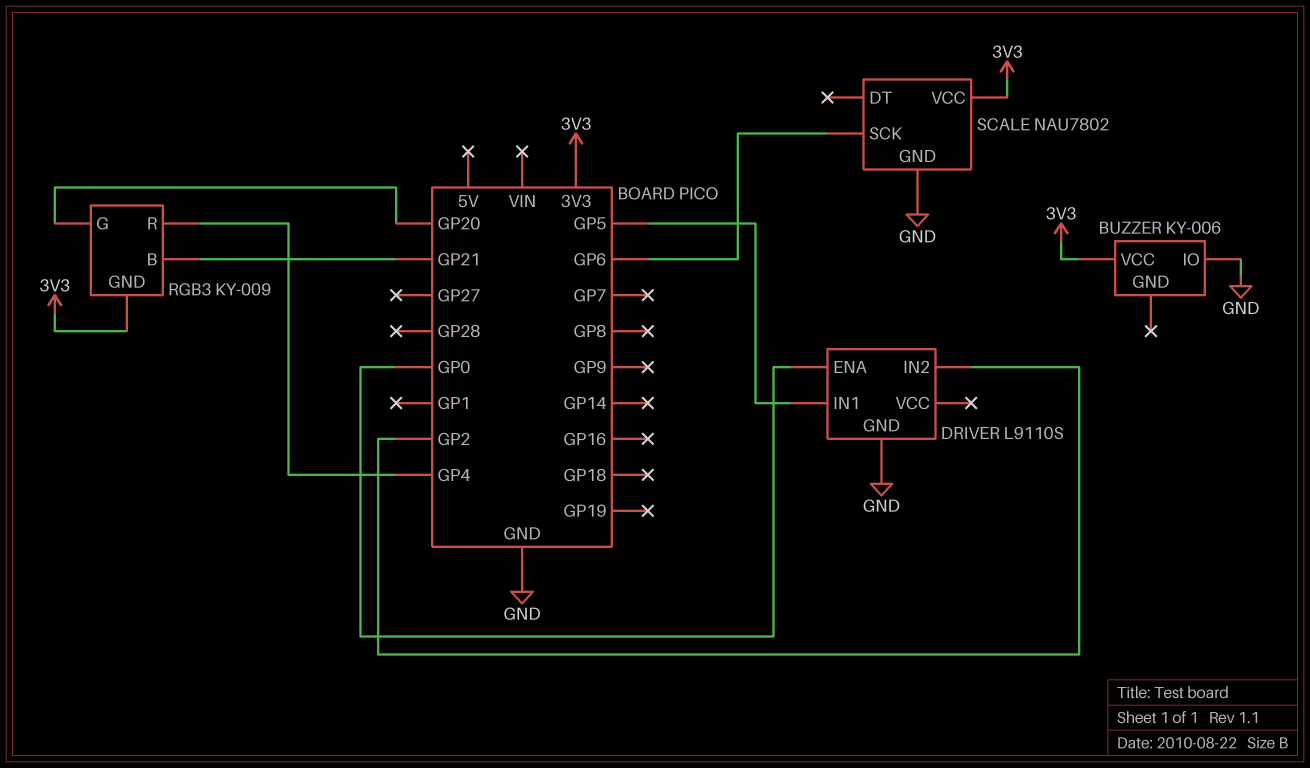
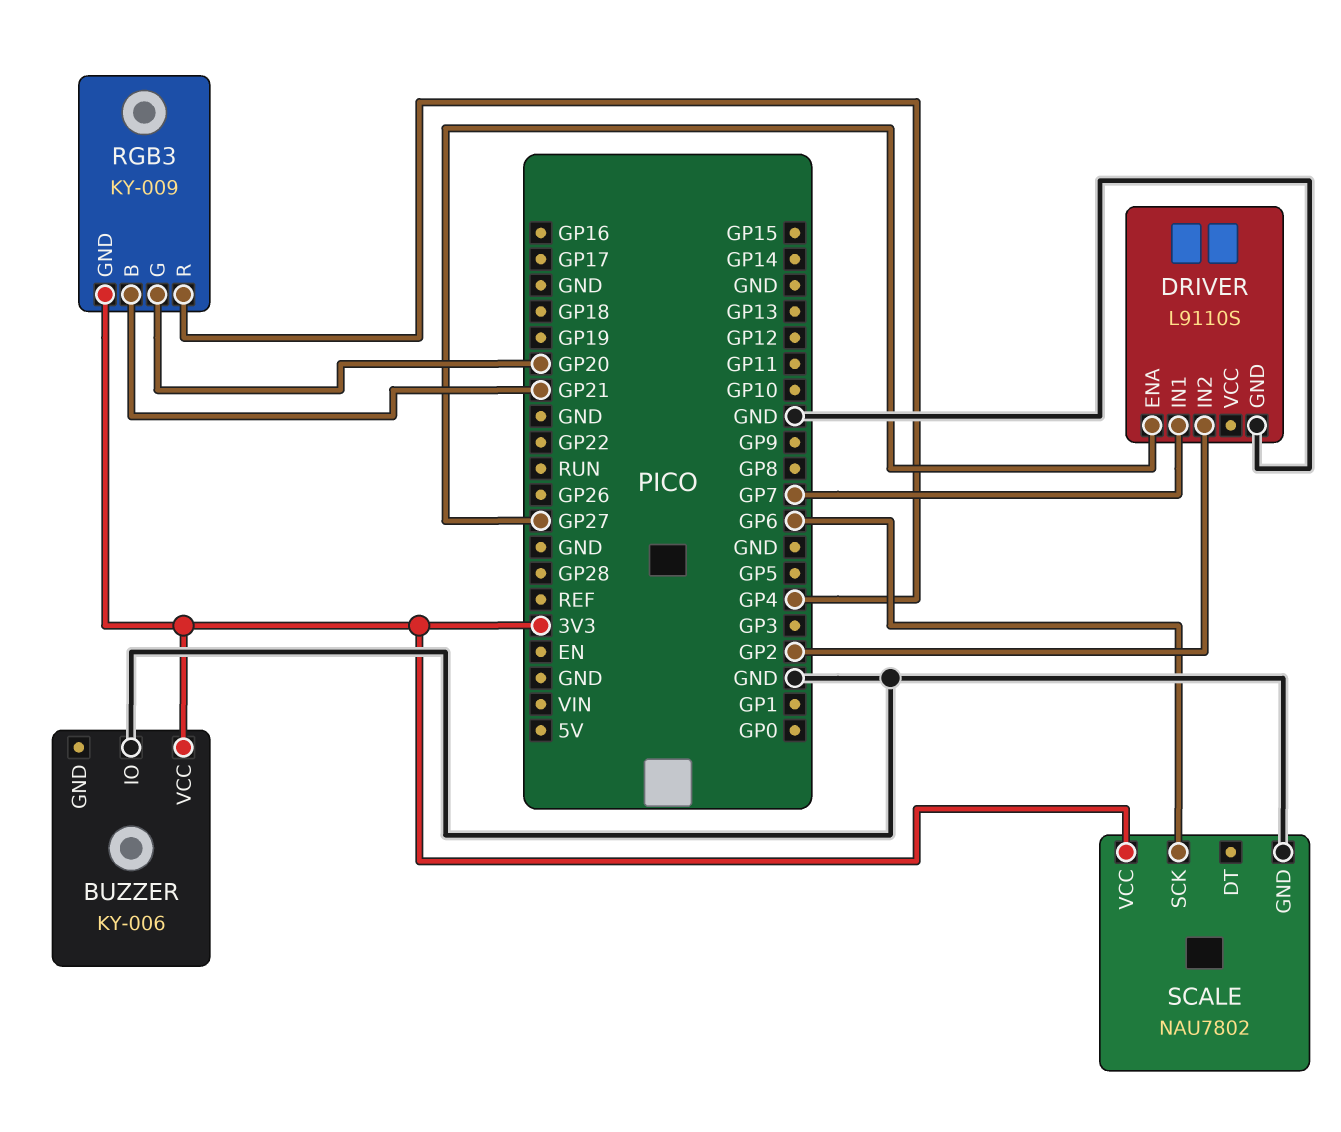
DRIVER pin ENA: GP0 -> GP27
DRIVER pin IN1: GP5 -> GP7

